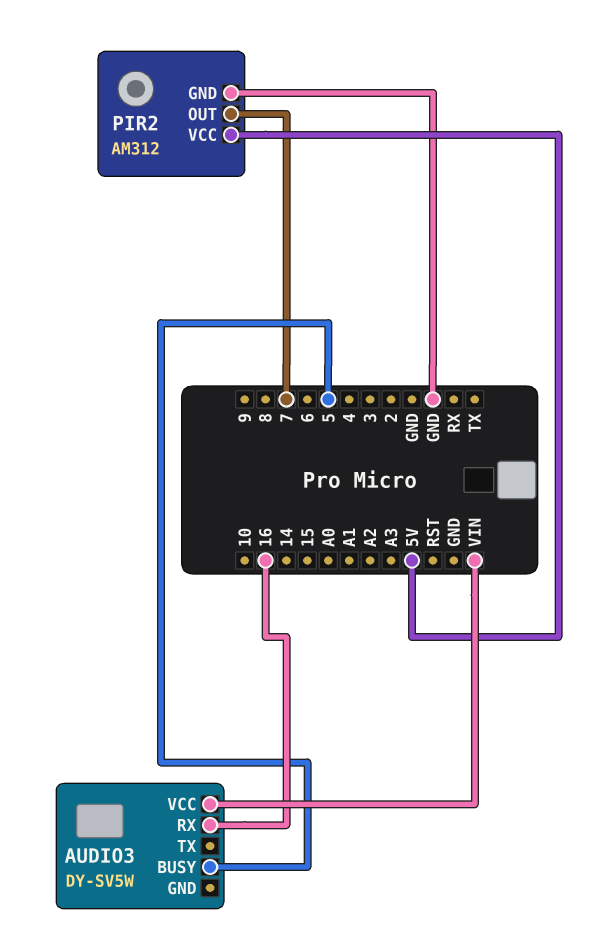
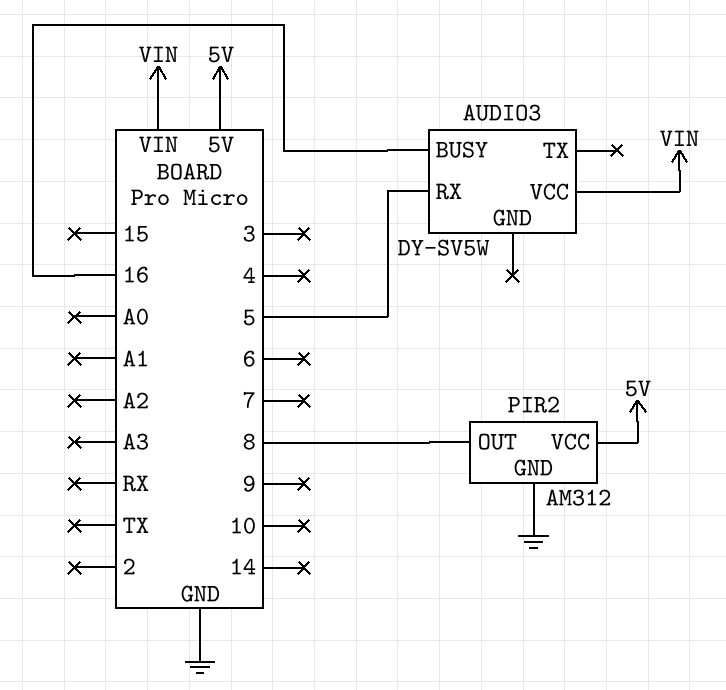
AUDIO3 pin BUSY: 5 -> 16
AUDIO3 pin RX: 16 -> 5
PIR2 pin OUT: 7 -> 8

